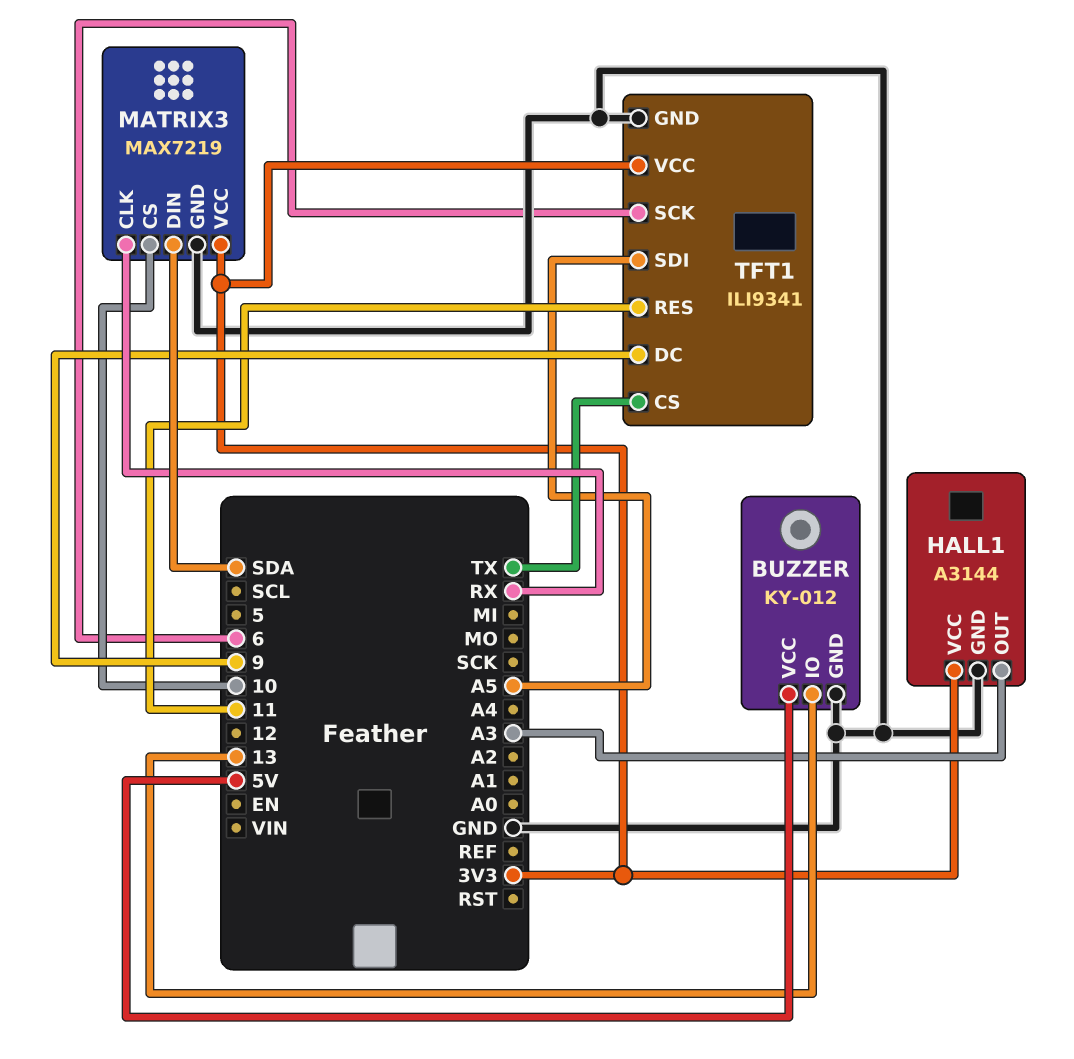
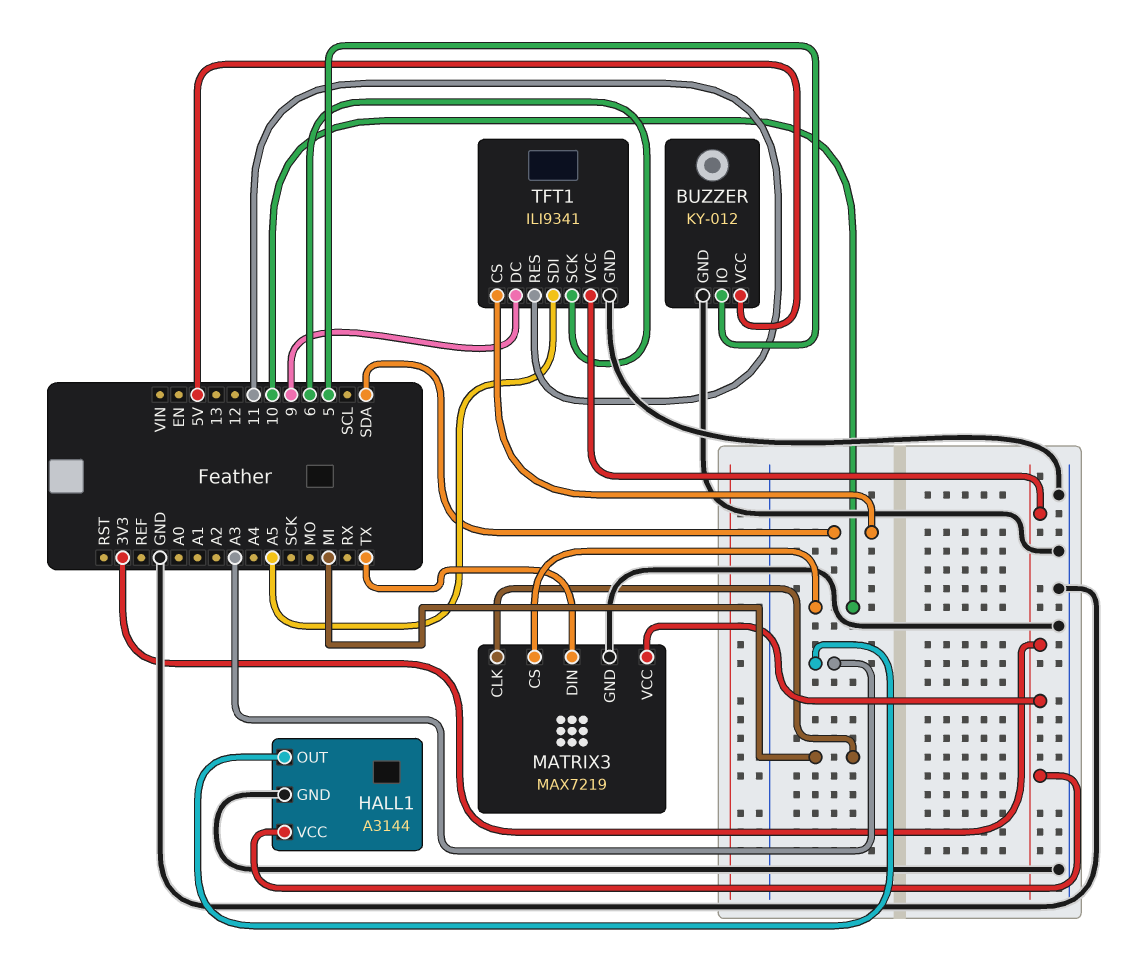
BUZZER pin IO: 13 -> 5
MATRIX3 pin CLK: RX -> MI
MATRIX3 pin DIN: SDA -> TX
TFT1 pin CS: TX -> SDA

